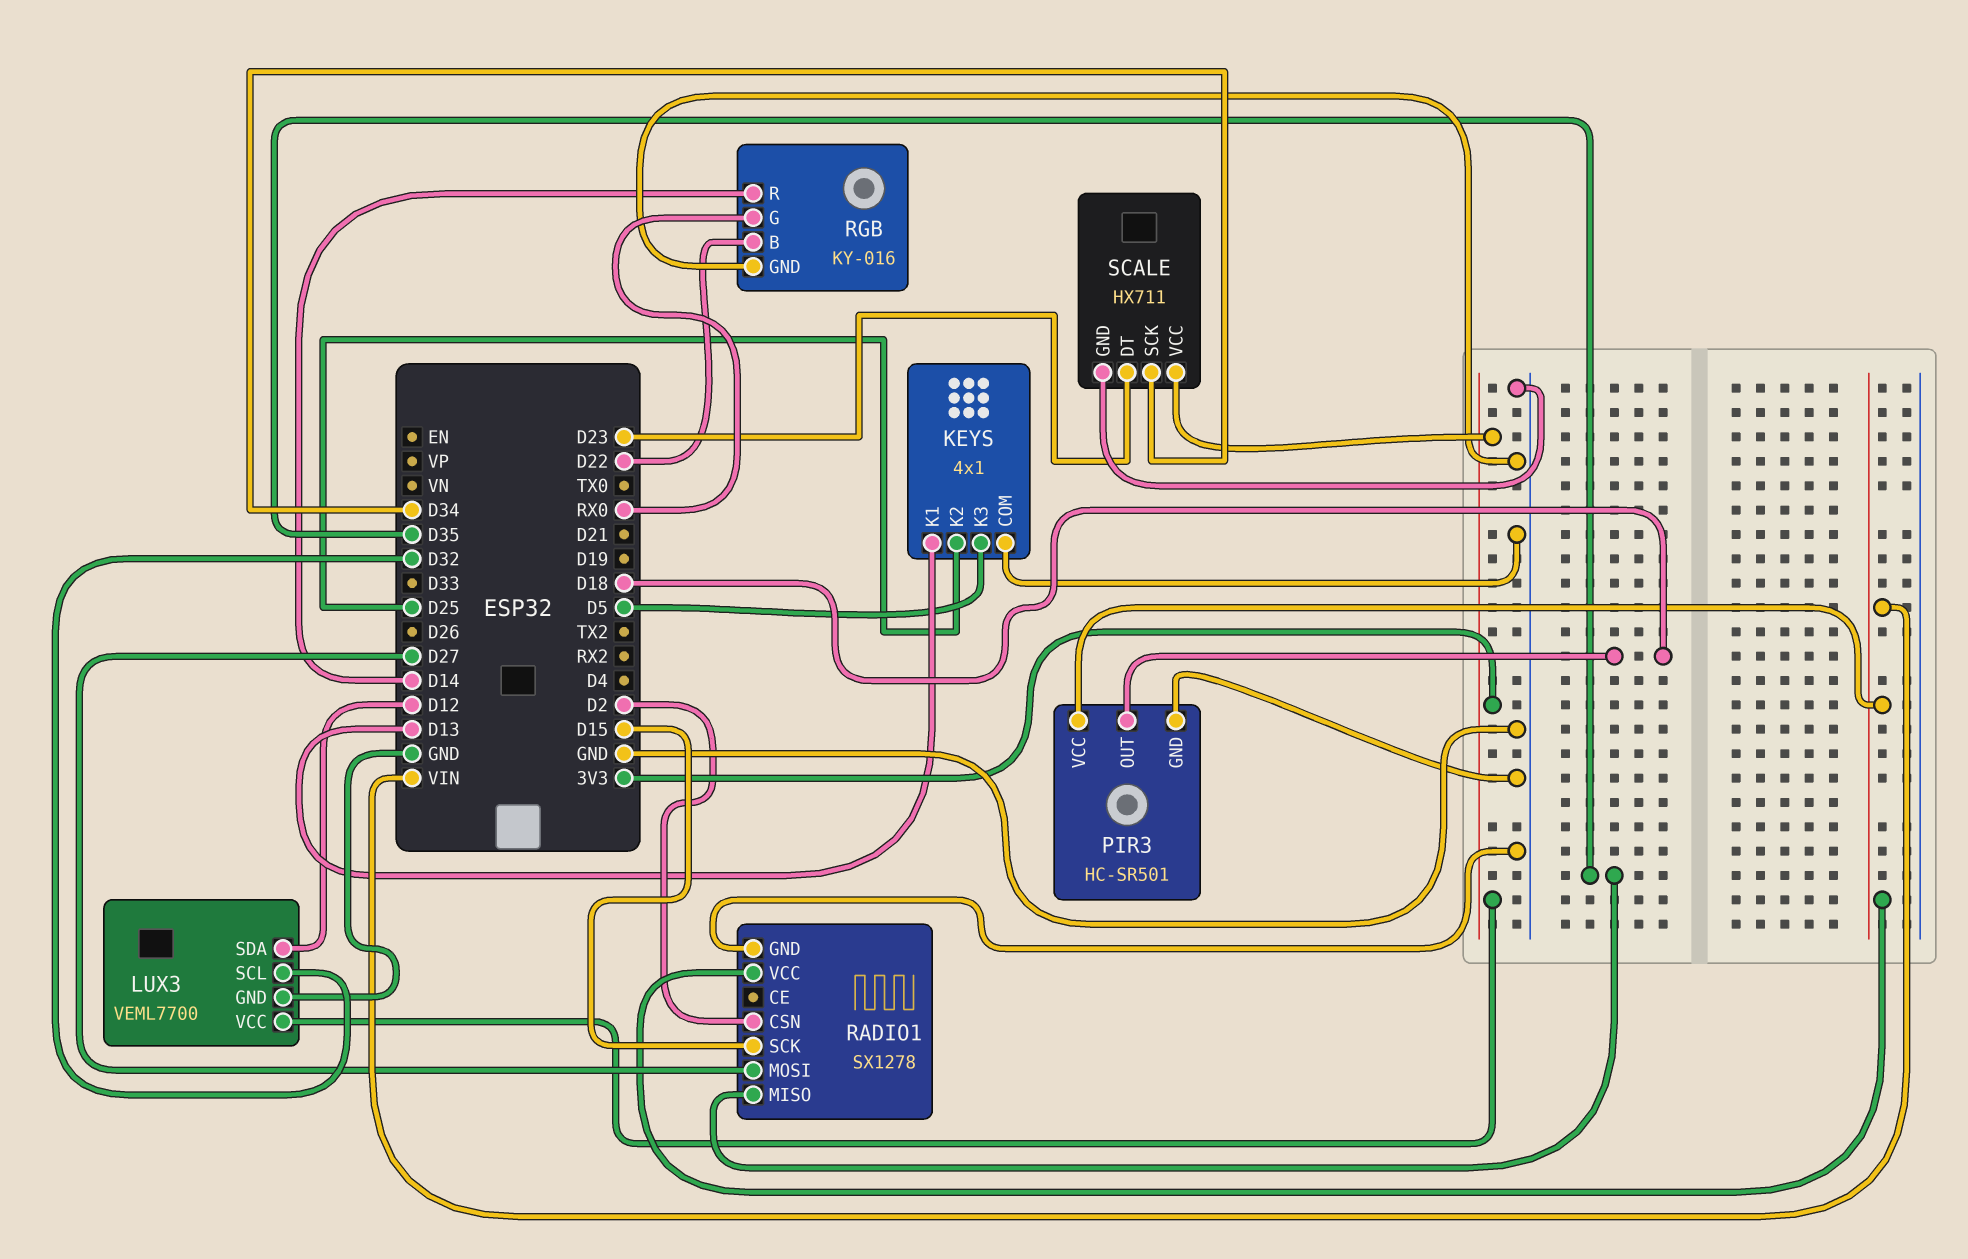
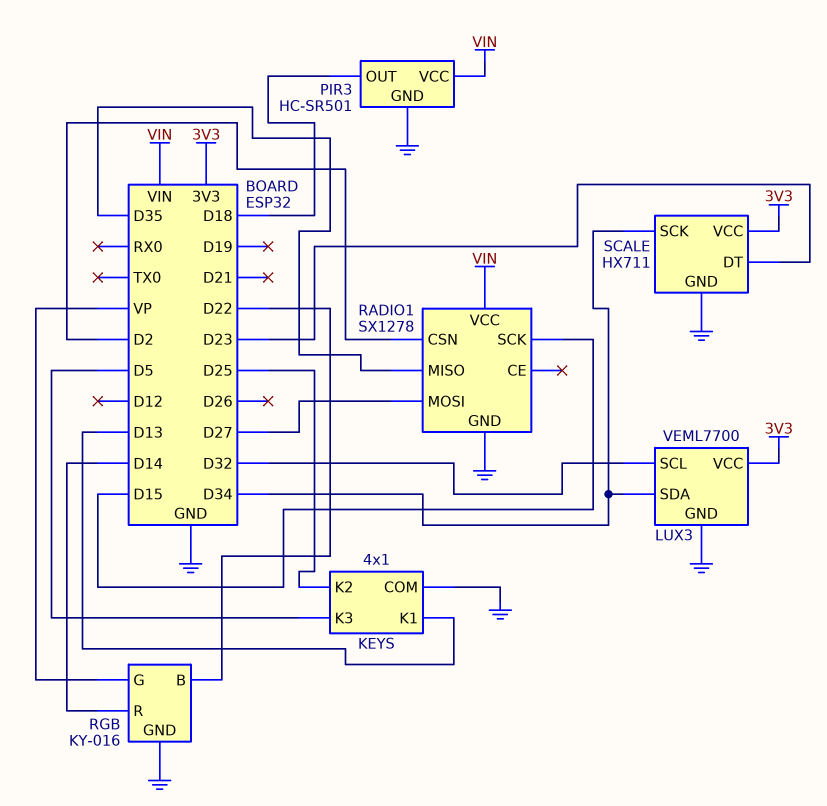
LUX3 pin SDA: D12 -> D34
RGB pin G: RX0 -> VP

